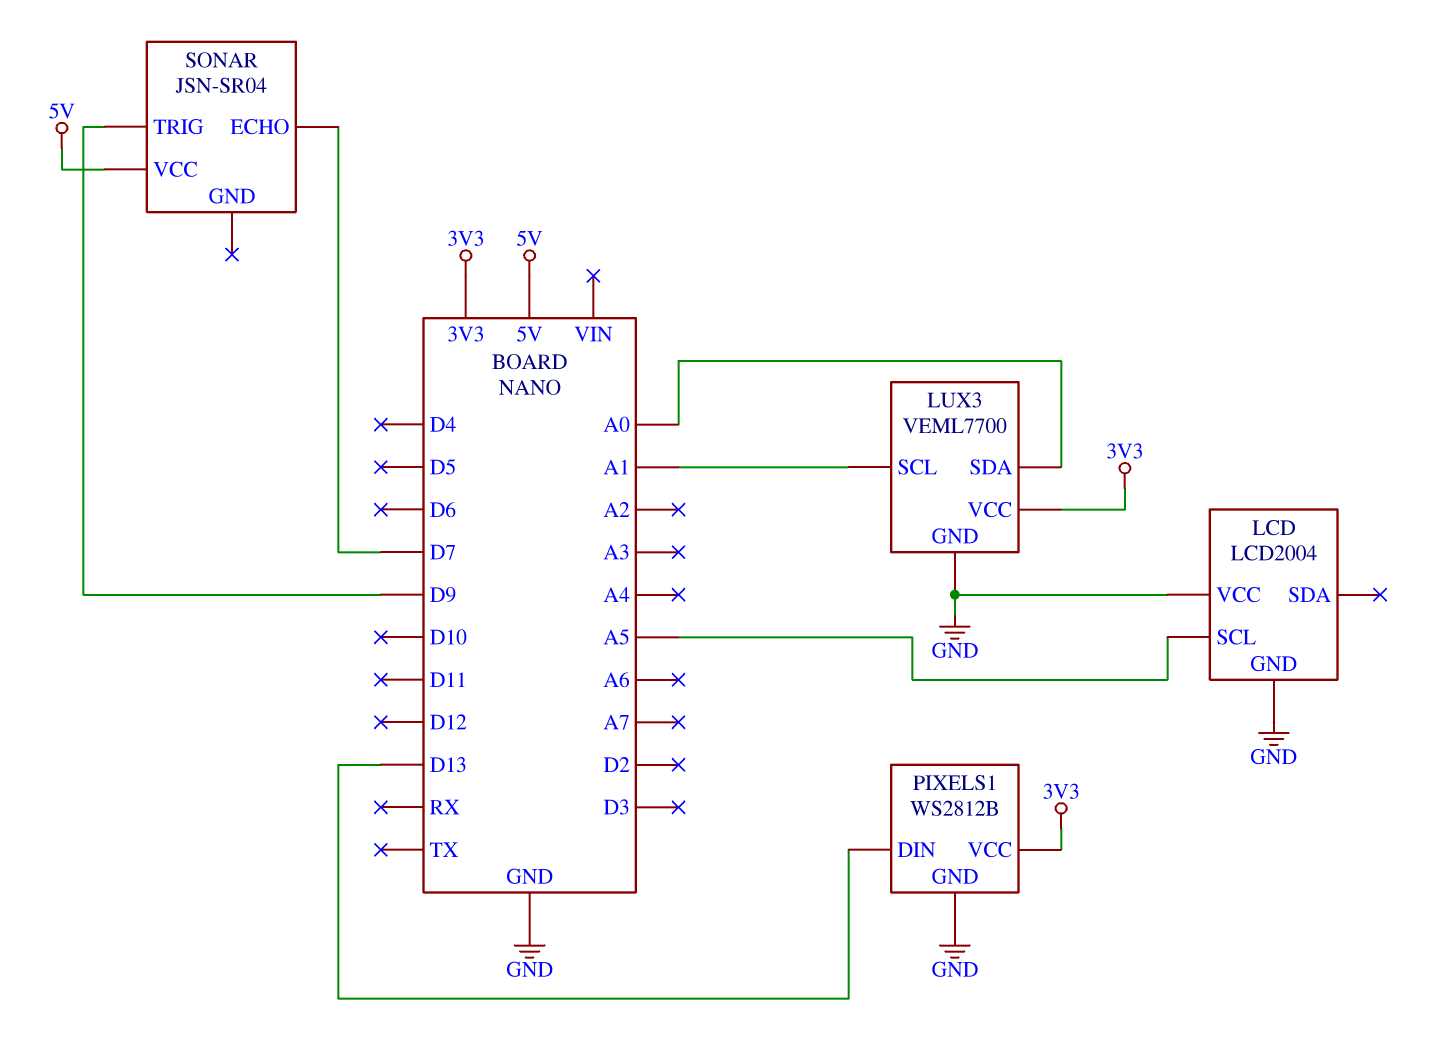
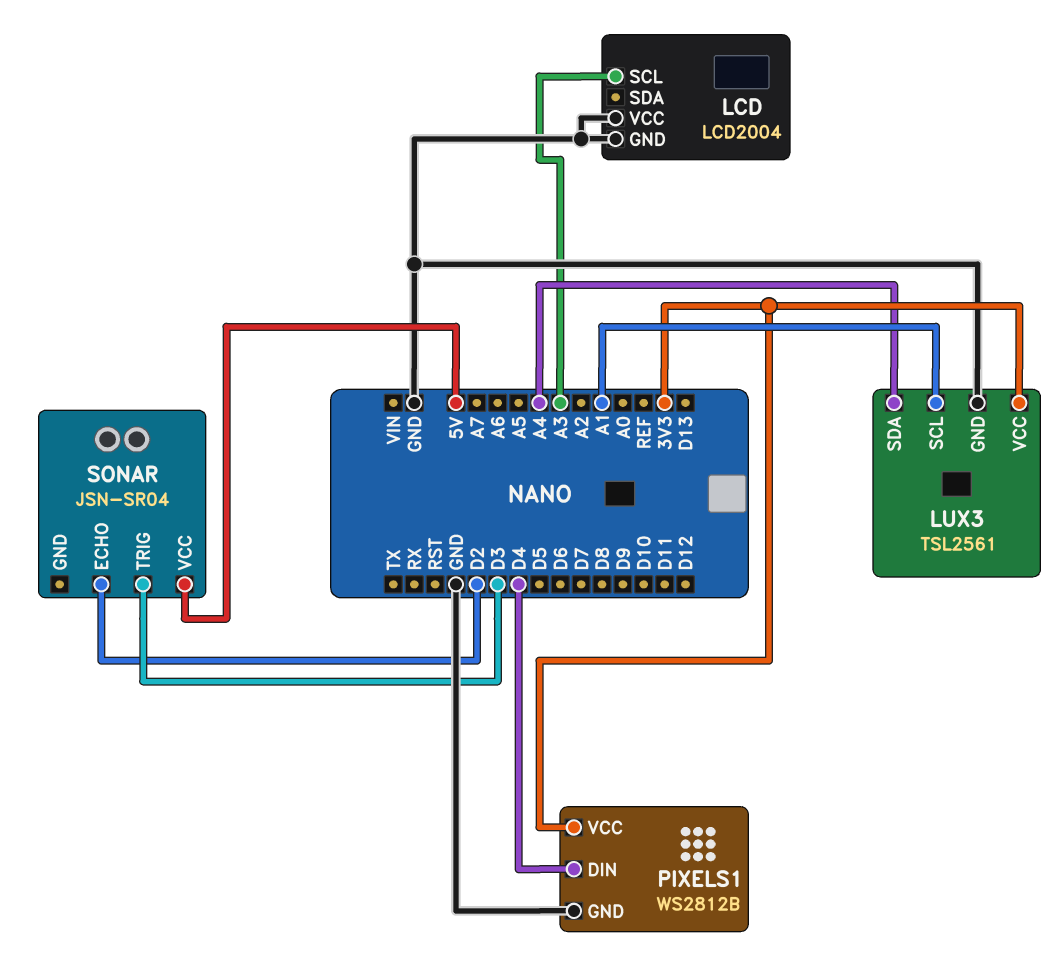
LCD pin SCL: A5 -> A3
LUX3: VEML7700 -> TSL2561
LUX3 pin SDA: A0 -> A4
PIXELS1 pin DIN: D13 -> D4
SONAR pin ECHO: D7 -> D2
SONAR pin TRIG: D9 -> D3

